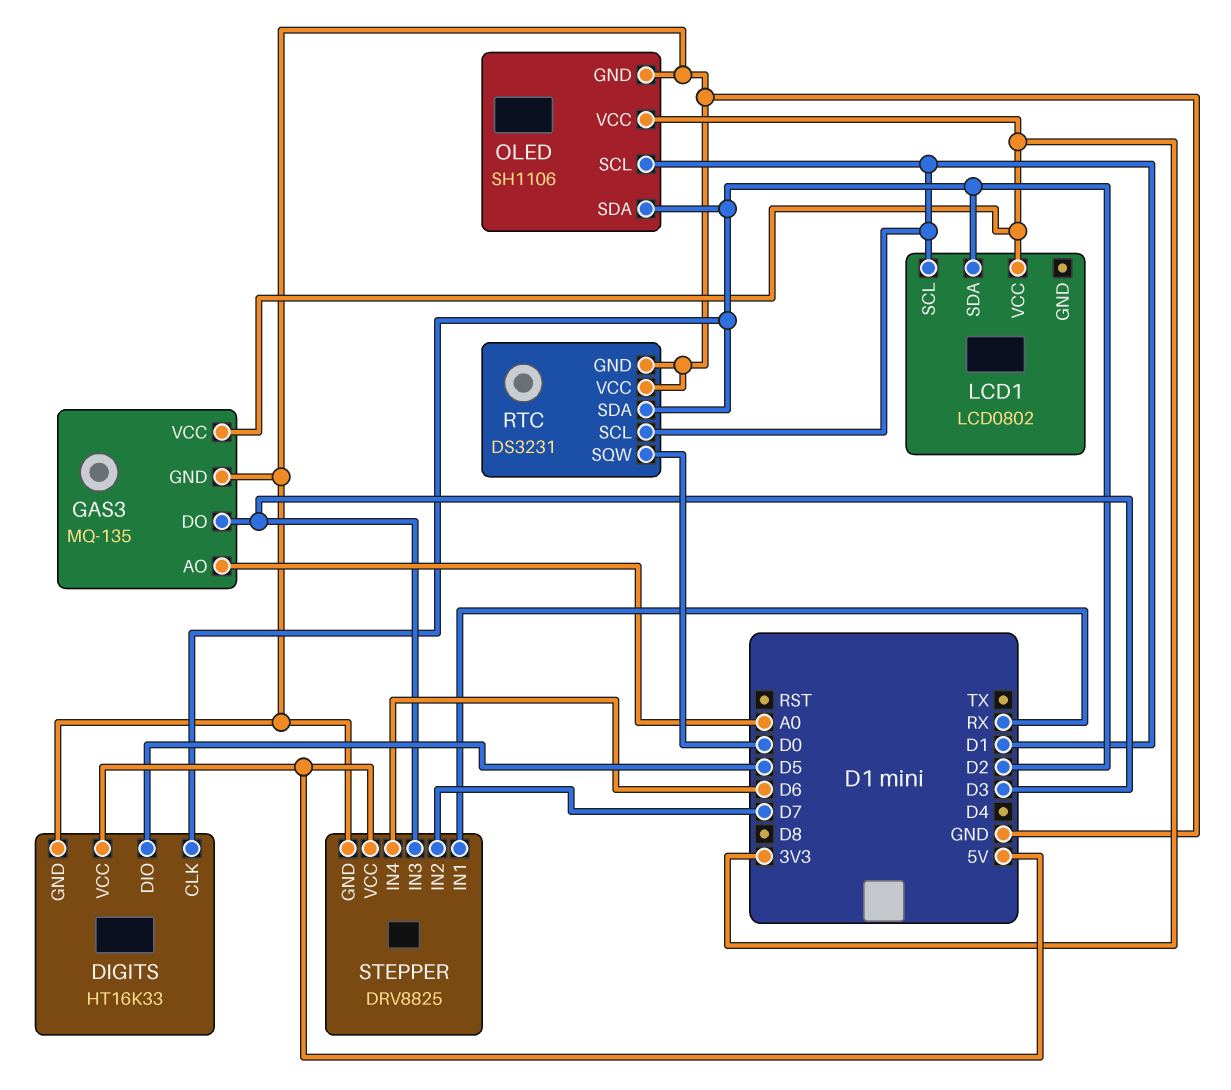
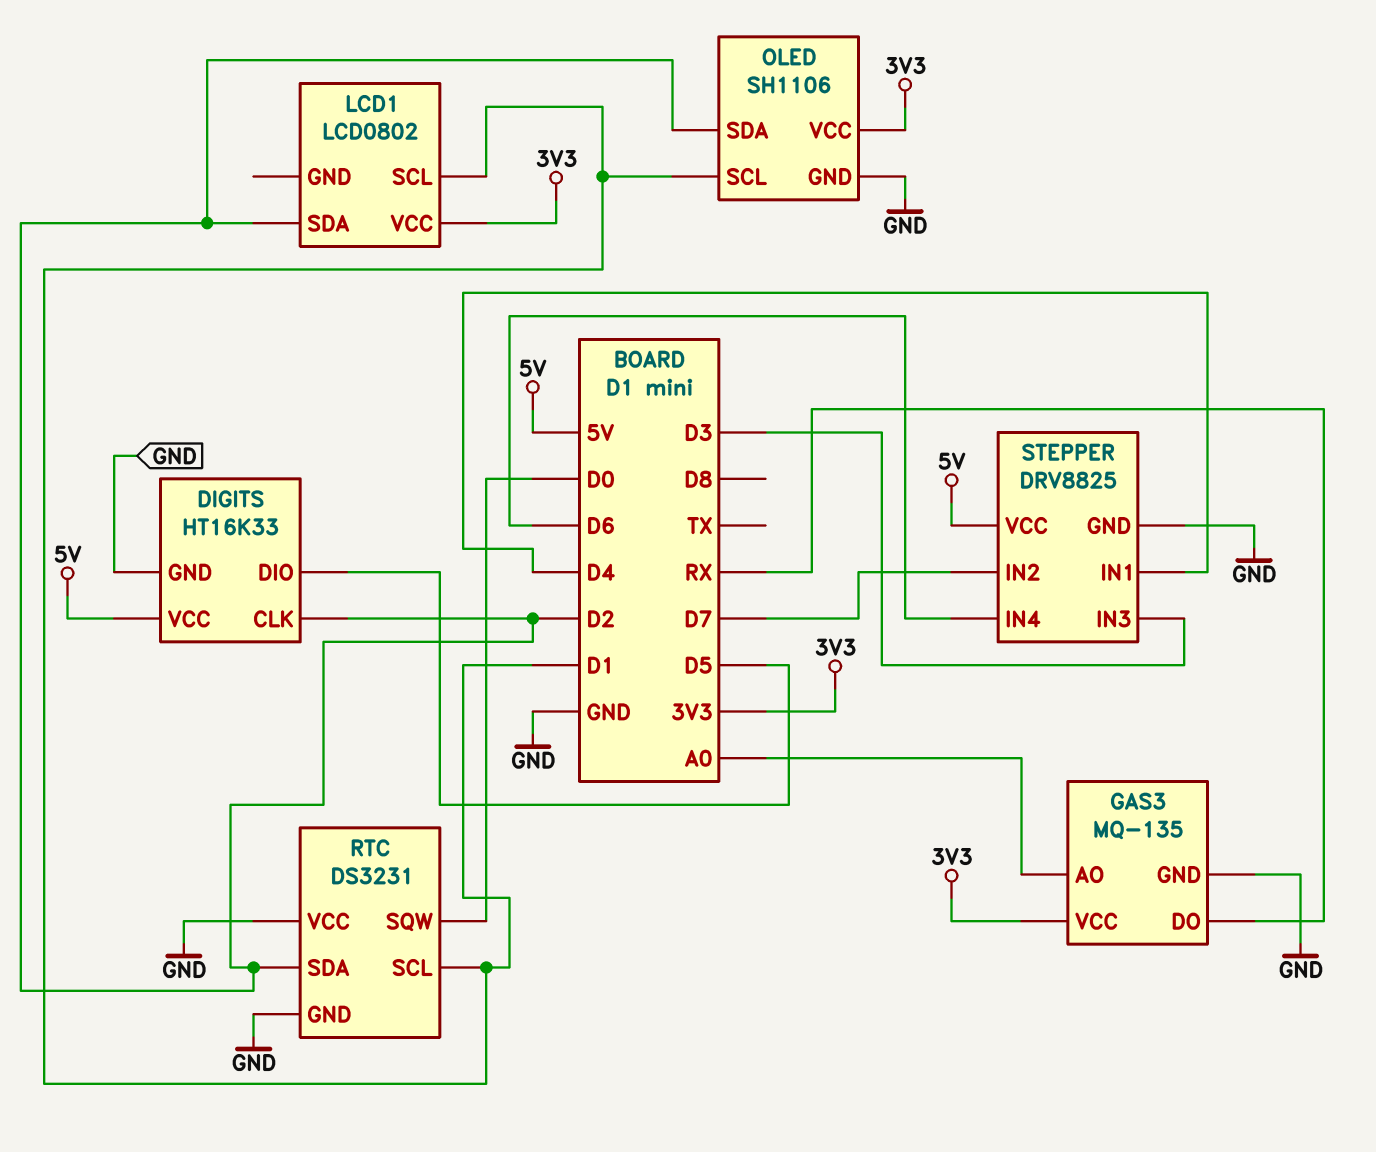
GAS3 pin DO: D3 -> RX
STEPPER pin IN1: RX -> D4

